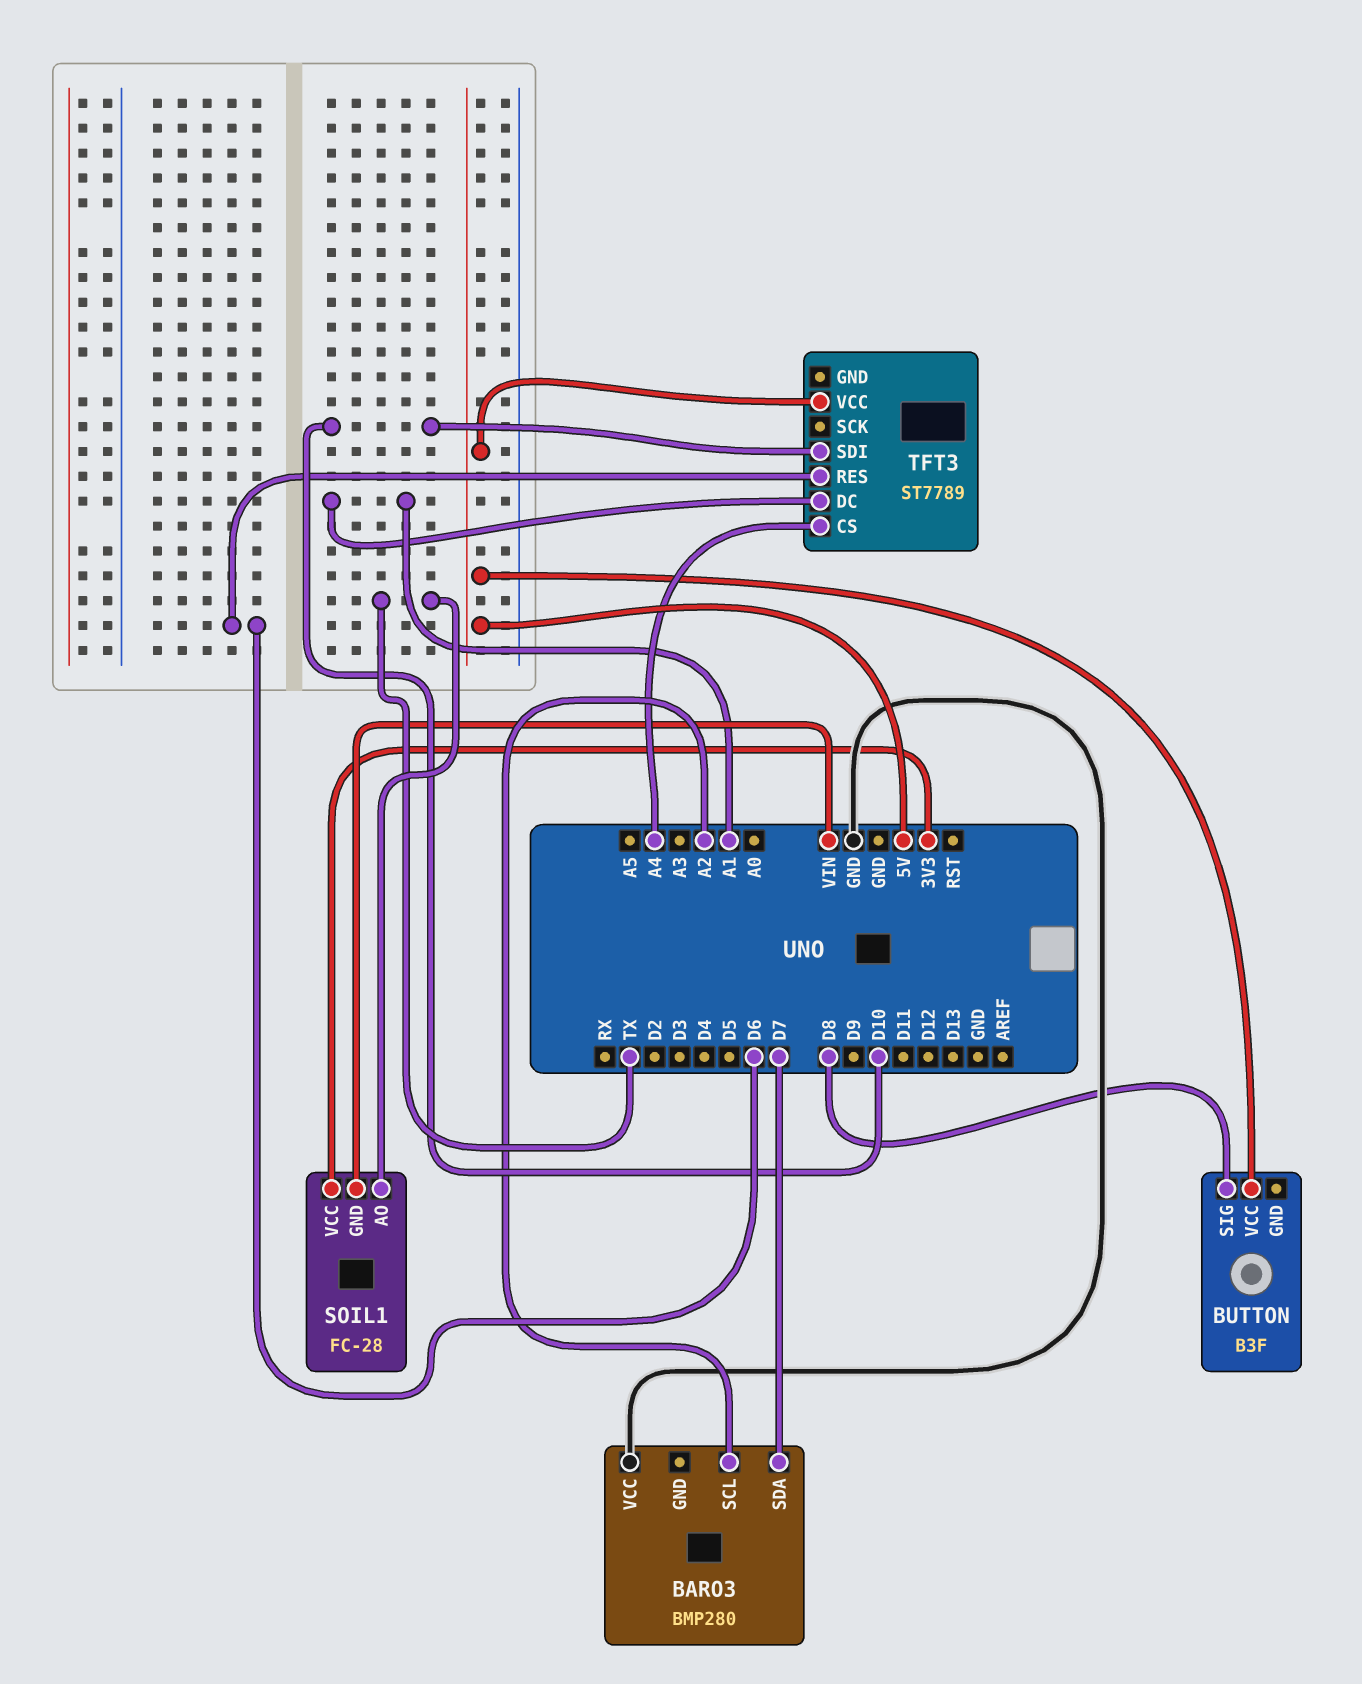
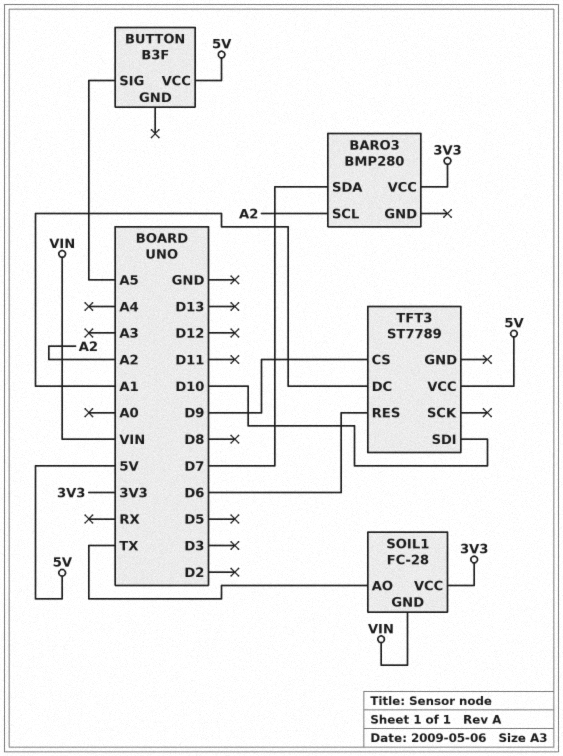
BARO3 pin VCC: GND -> 3V3
BUTTON pin SIG: D8 -> A5
TFT3 pin CS: A4 -> D9

